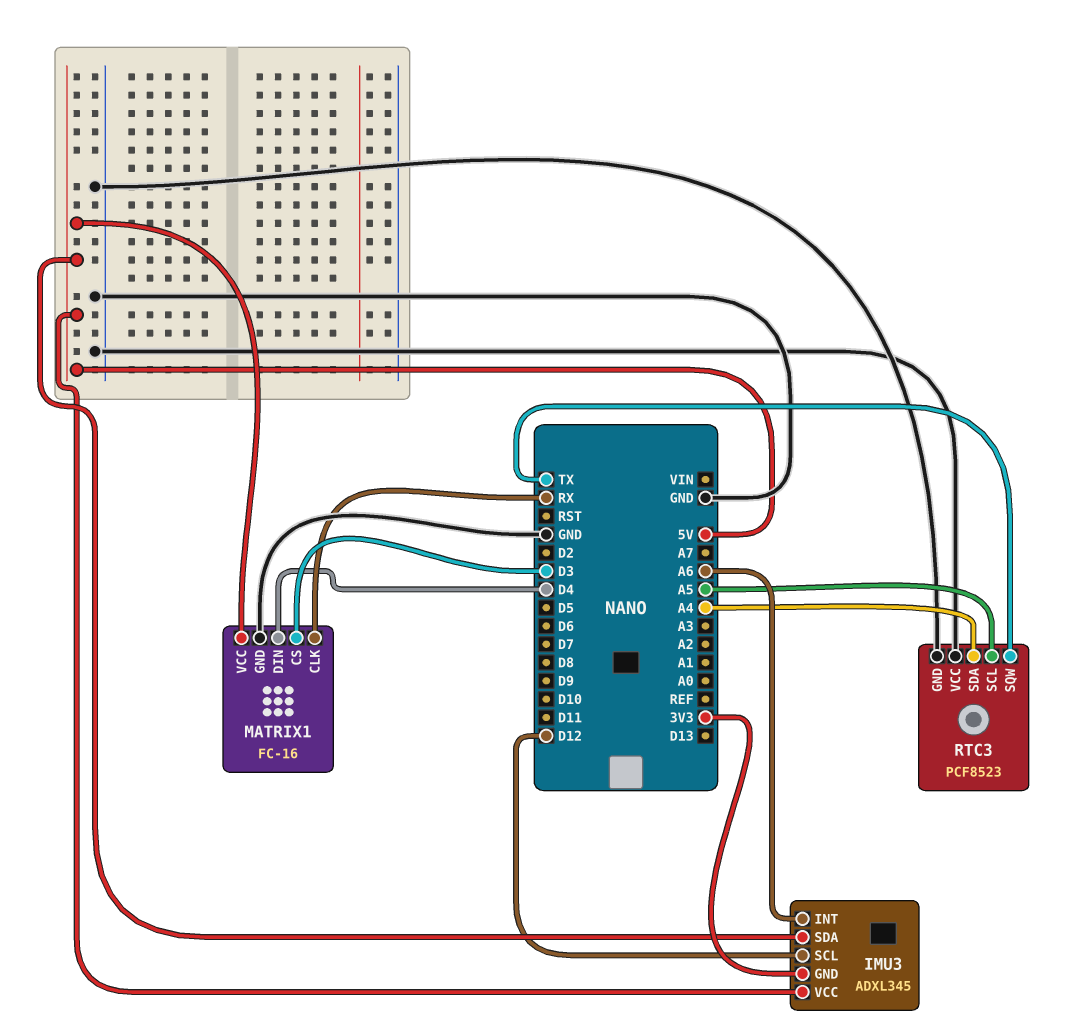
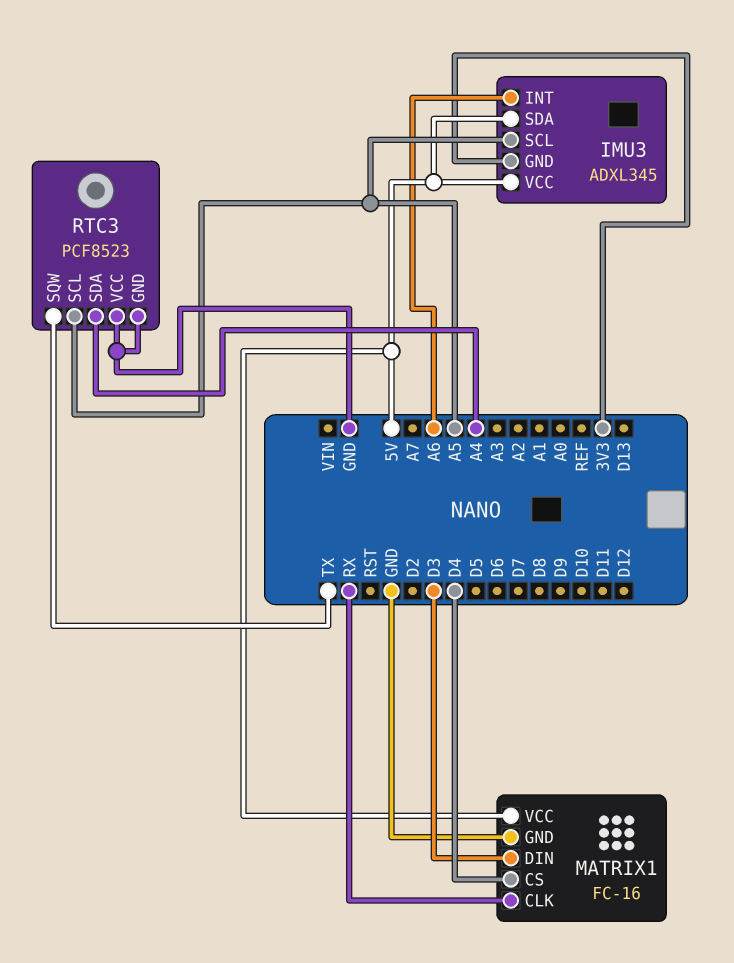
IMU3 pin SCL: D12 -> A5
MATRIX1 pin CS: D3 -> D4
MATRIX1 pin DIN: D4 -> D3

